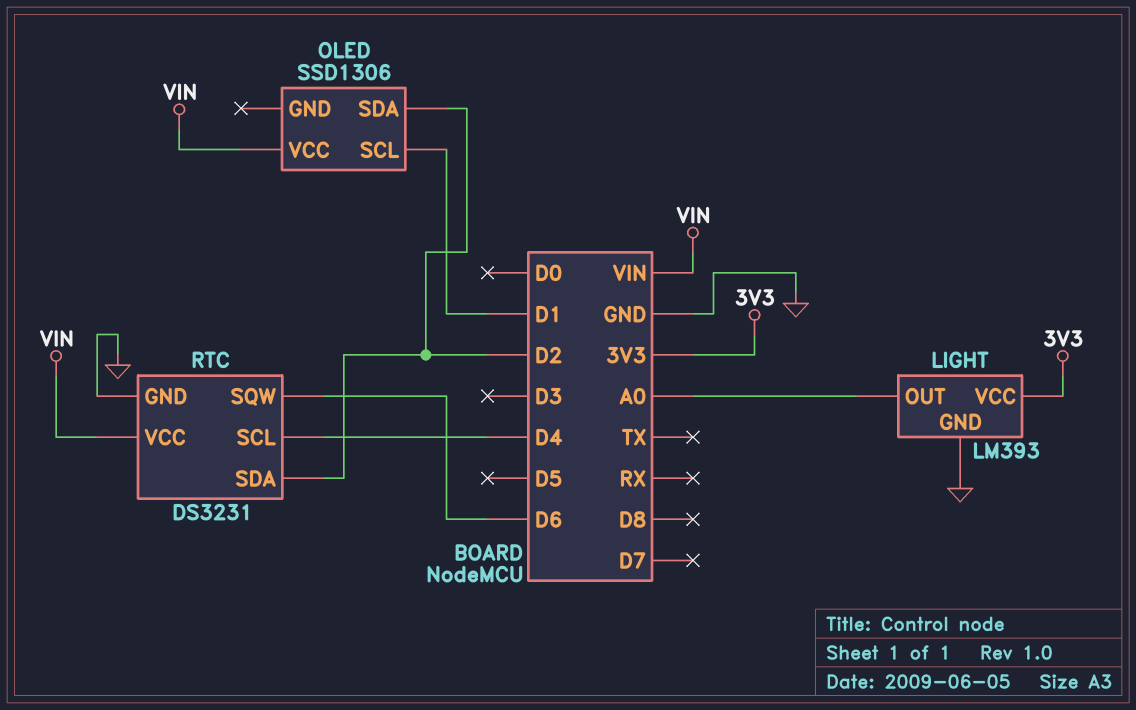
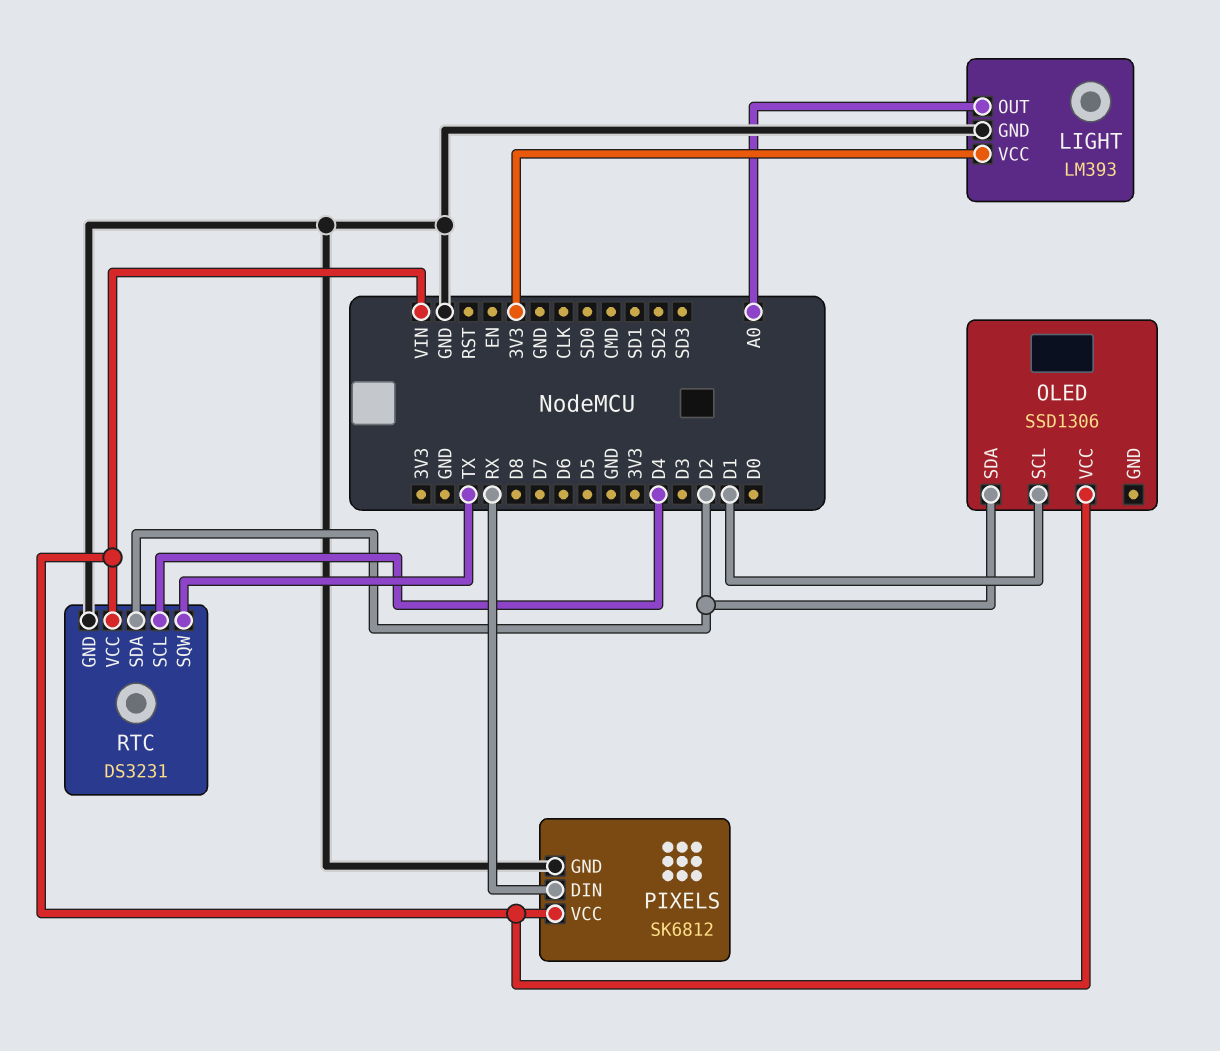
PIXELS: none -> SK6812
PIXELS pin DIN: none -> RX
PIXELS pin GND: none -> GND
PIXELS pin VCC: none -> VIN
RTC pin SQW: D6 -> TX

